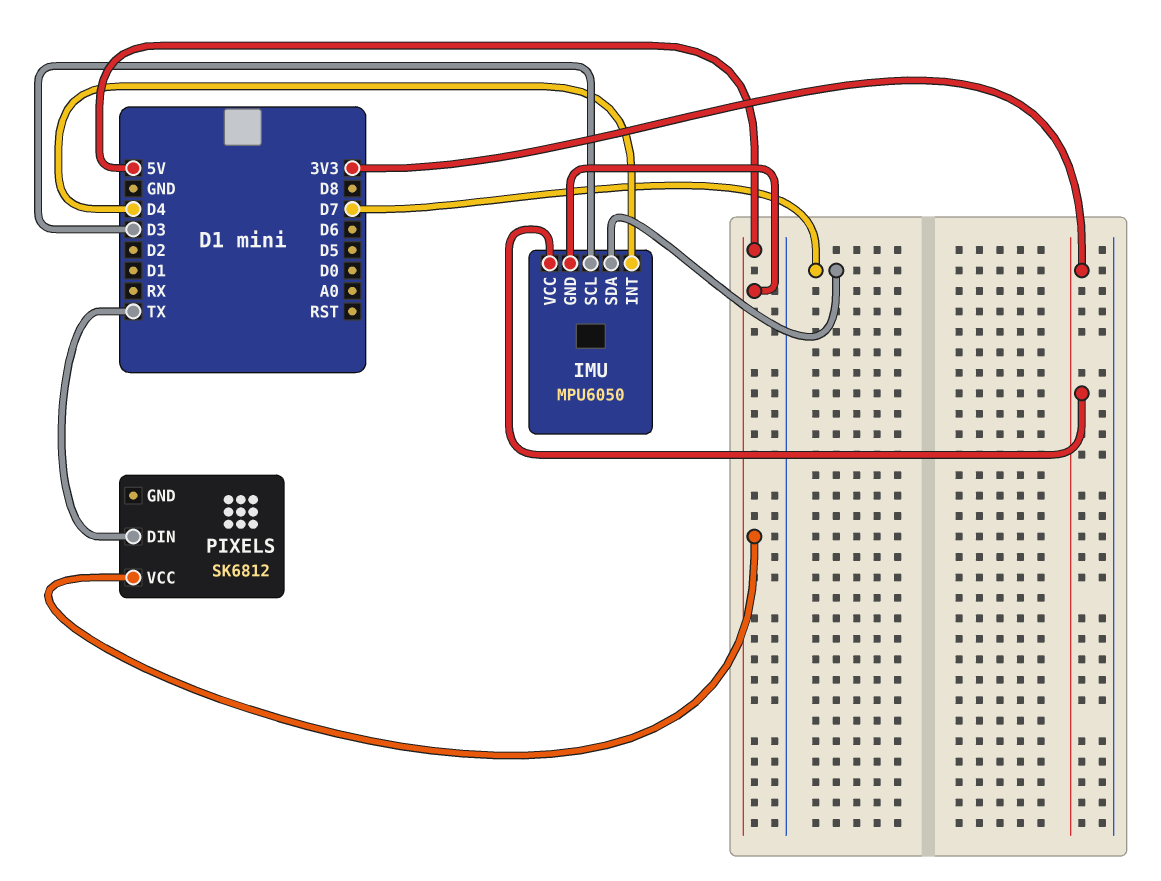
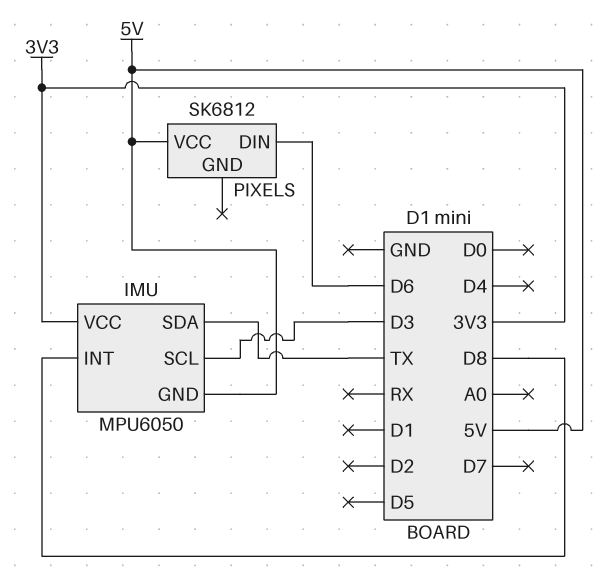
IMU pin INT: D4 -> D8
IMU pin SDA: D7 -> TX
PIXELS pin DIN: TX -> D6

